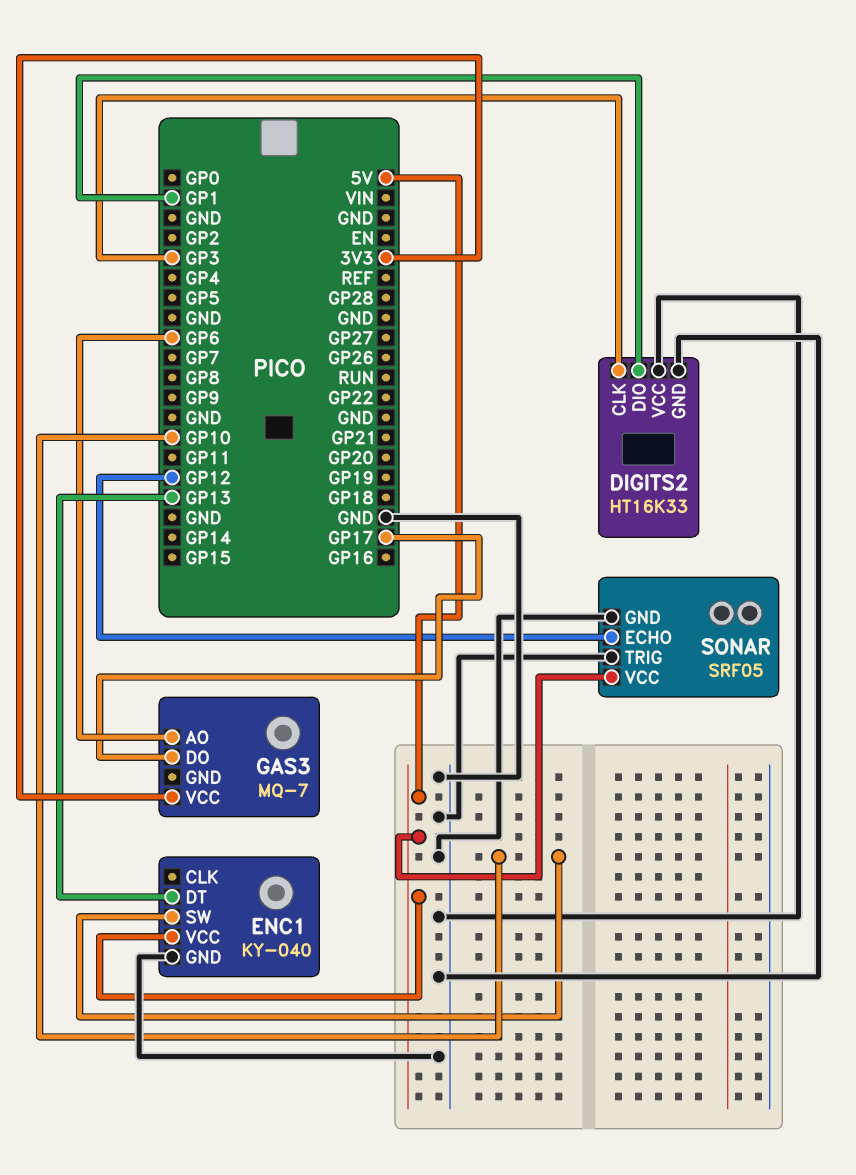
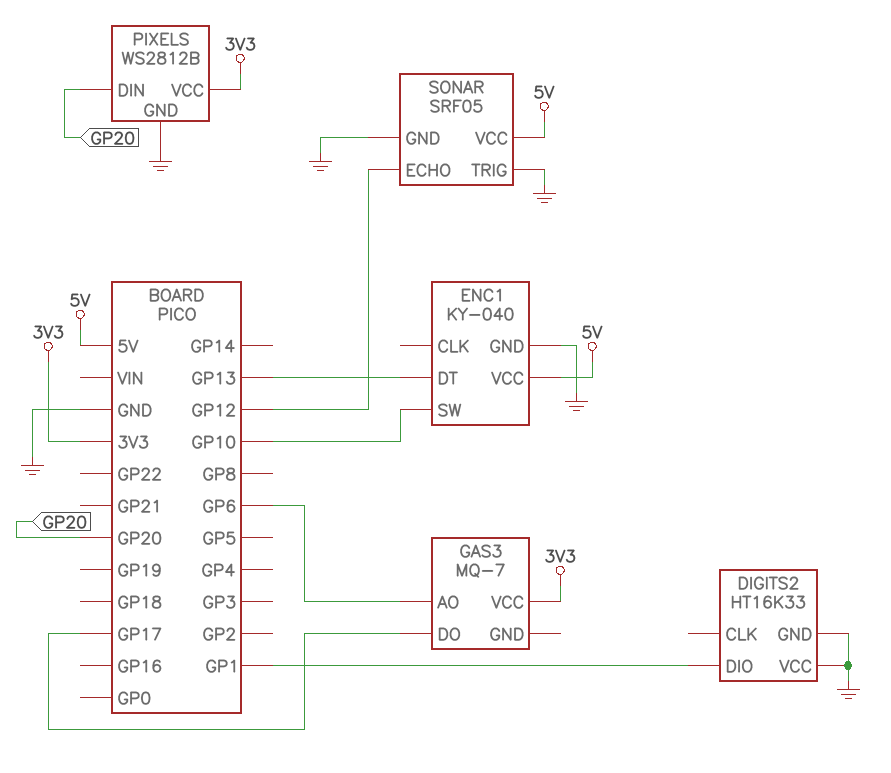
DIGITS2 pin CLK: GP3 -> none
PIXELS: none -> WS2812B
PIXELS pin DIN: none -> GP20
PIXELS pin GND: none -> GND
PIXELS pin VCC: none -> 3V3

